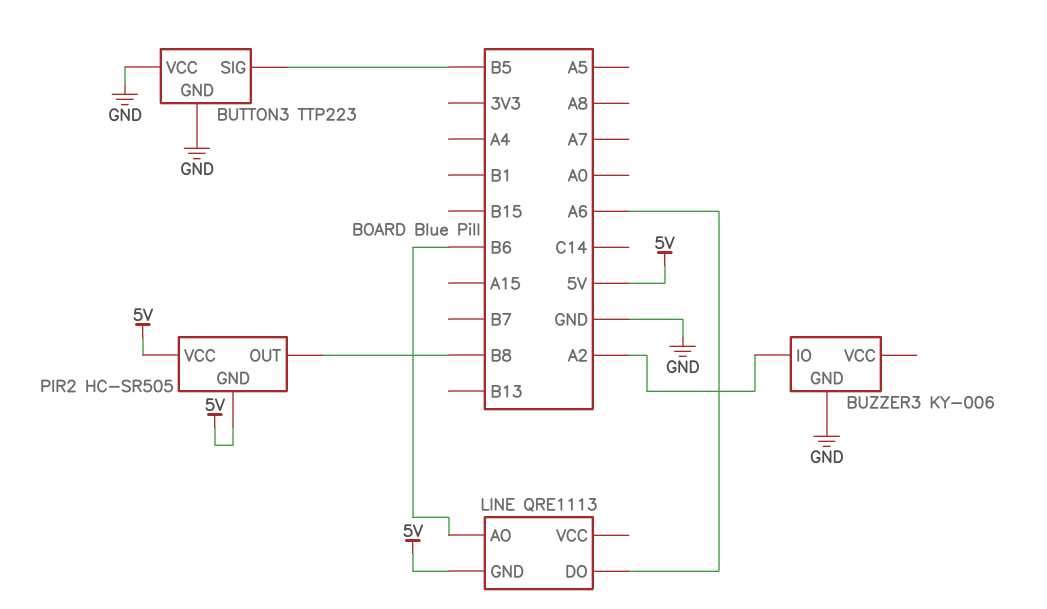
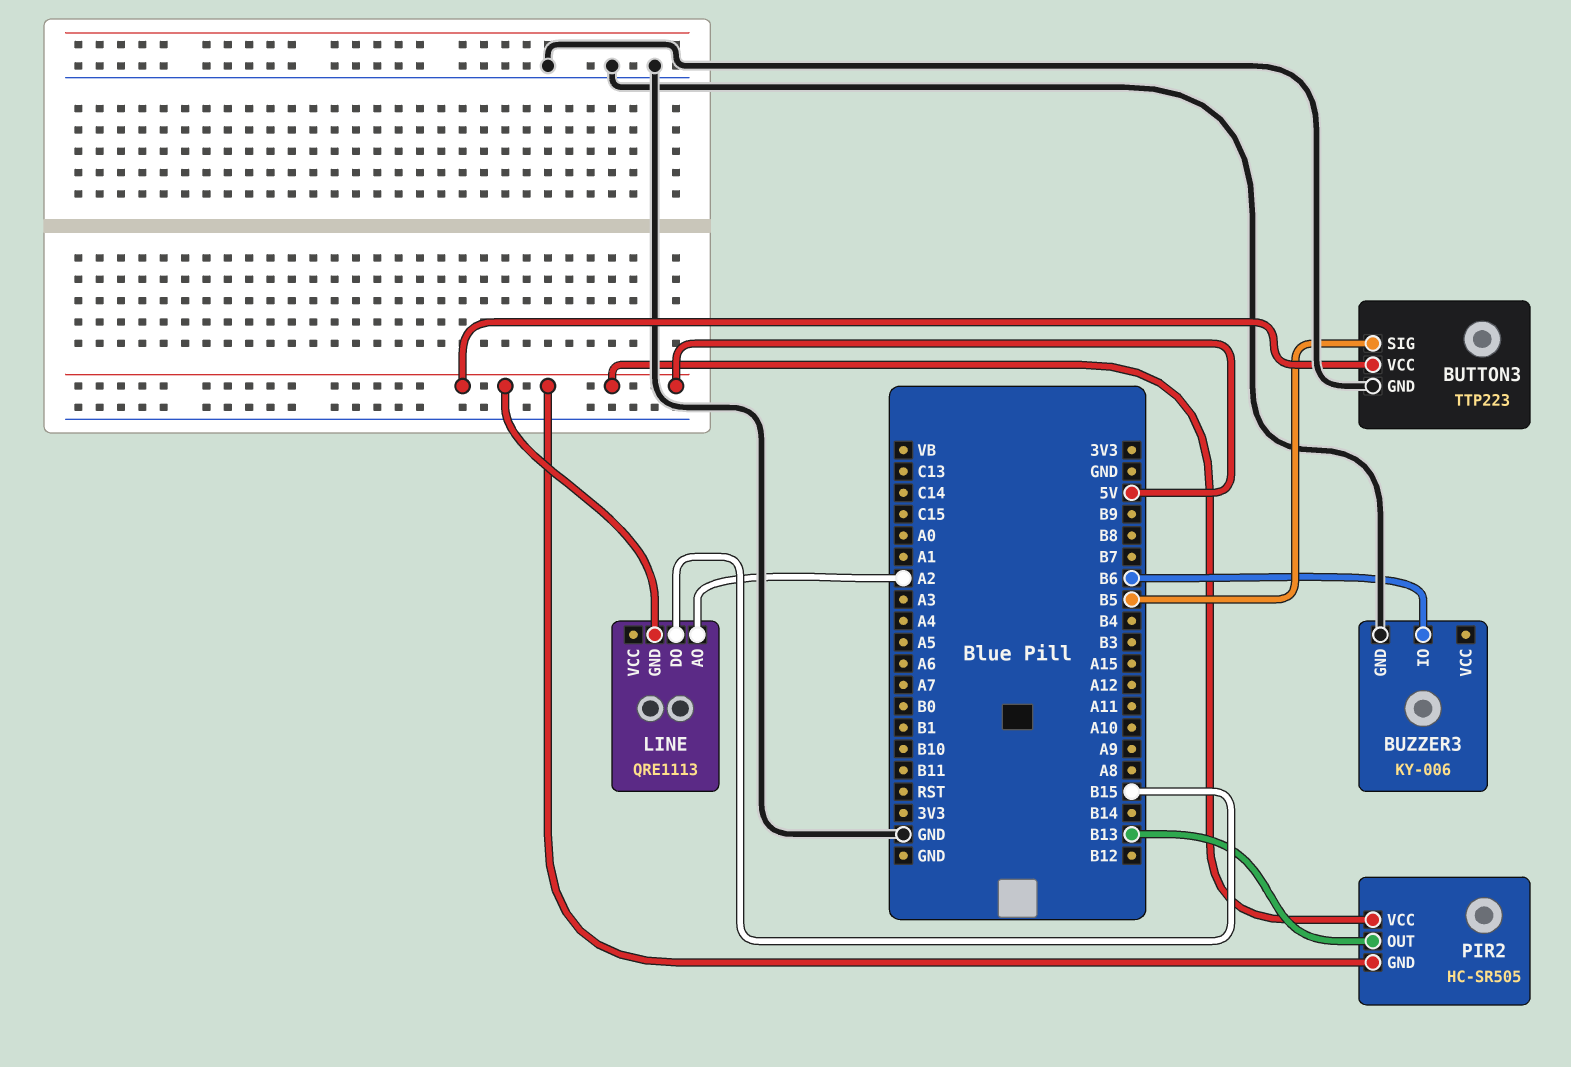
BUTTON3 pin VCC: GND -> 5V
BUZZER3 pin IO: A2 -> B6
LINE pin AO: B6 -> A2
LINE pin DO: A6 -> B15
PIR2 pin OUT: B8 -> B13

